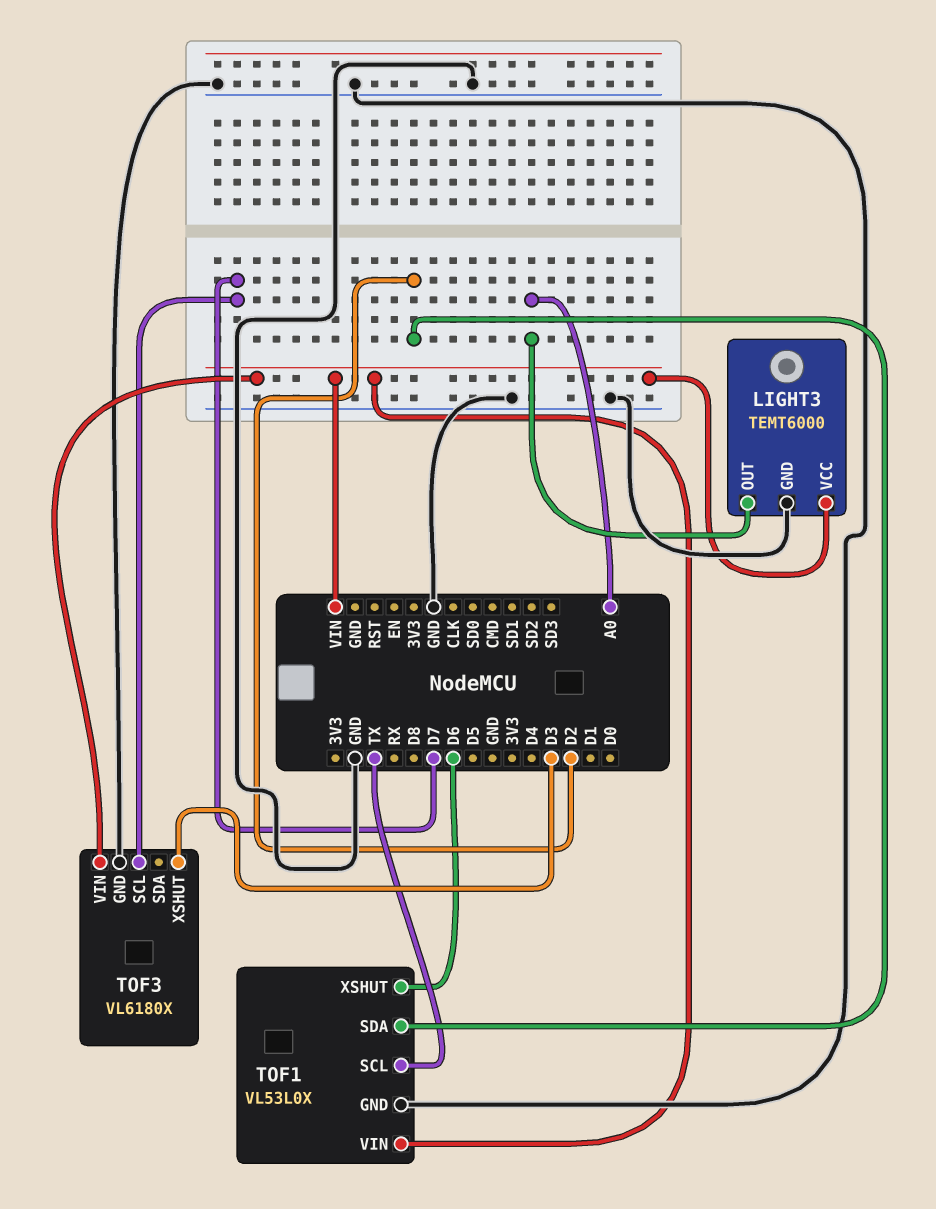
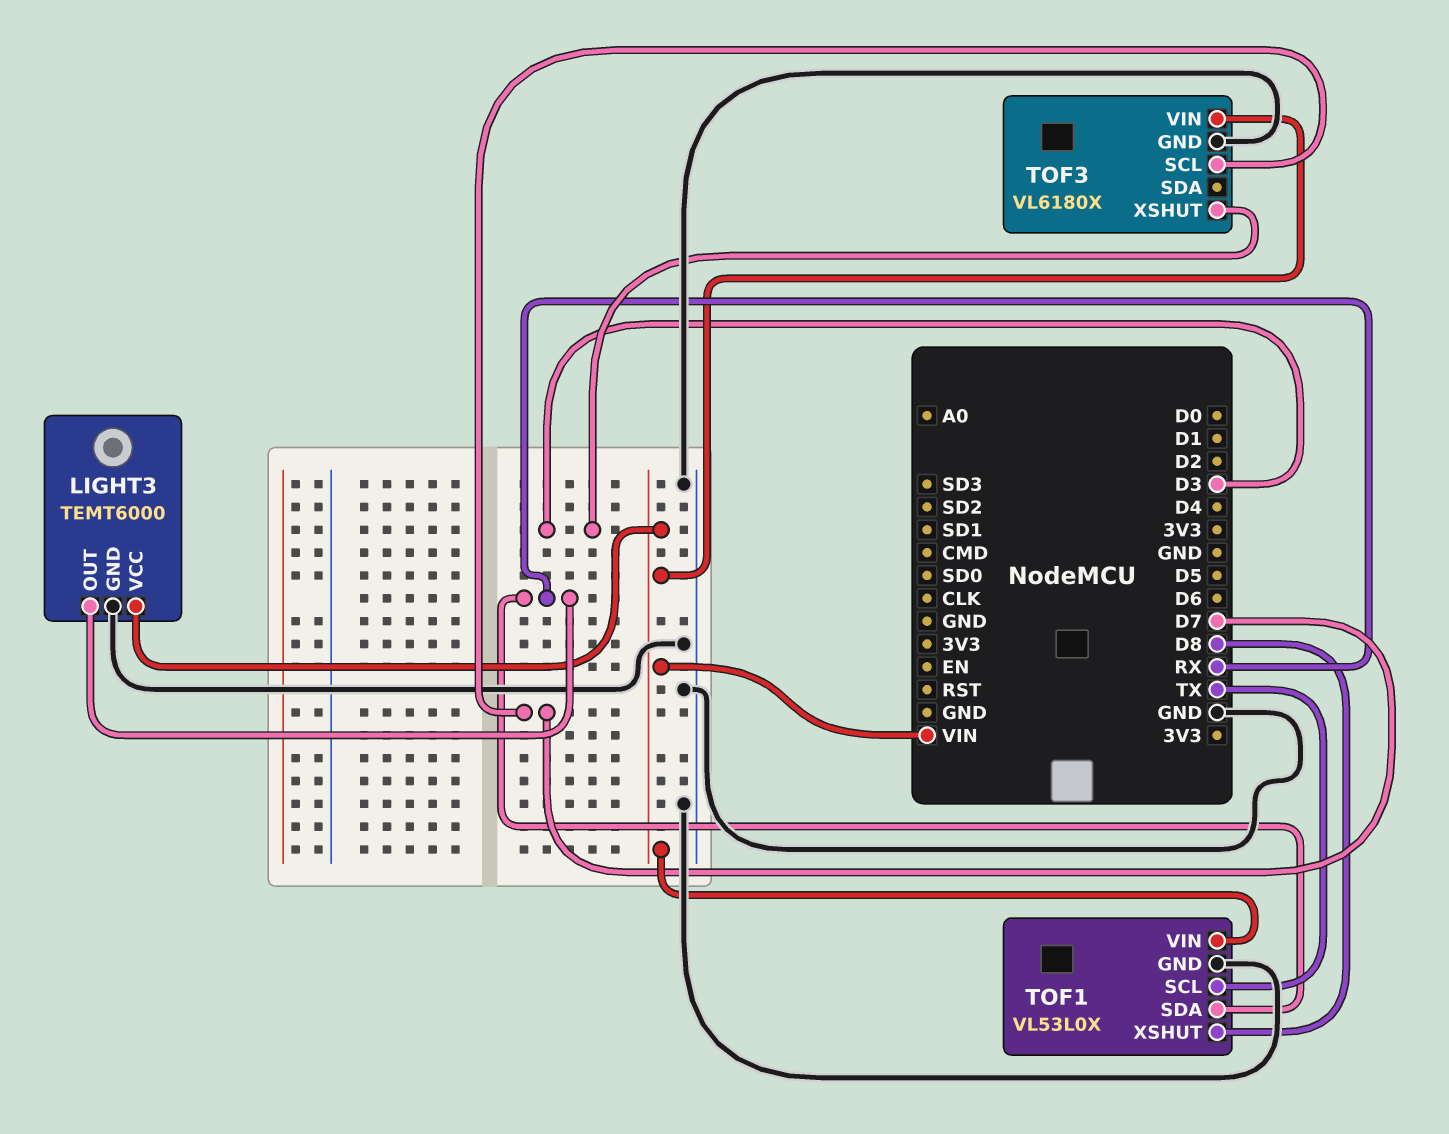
LIGHT3 pin OUT: A0 -> RX
TOF1 pin SDA: D2 -> RX
TOF1 pin XSHUT: D6 -> D8

